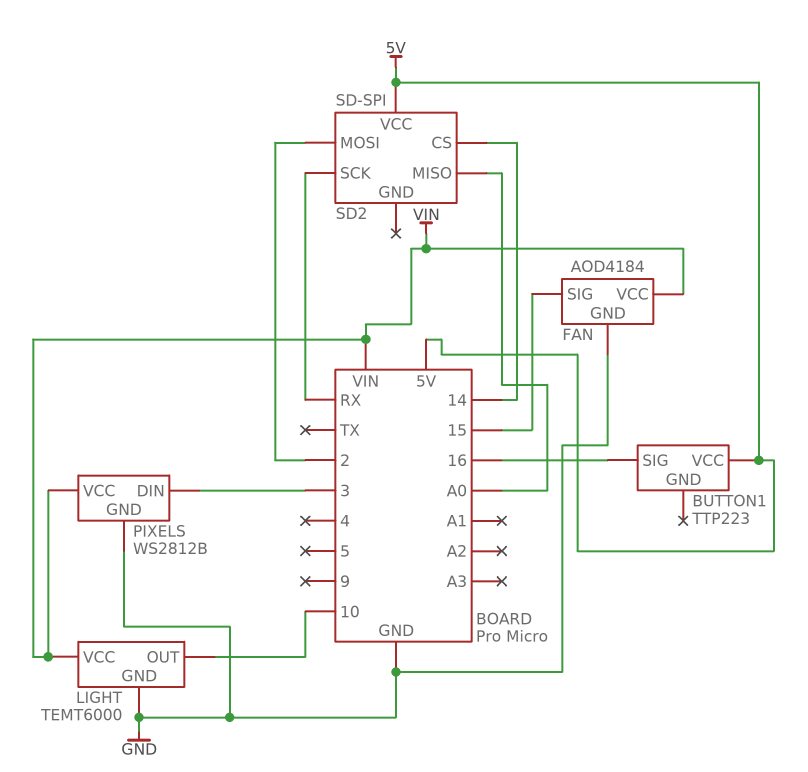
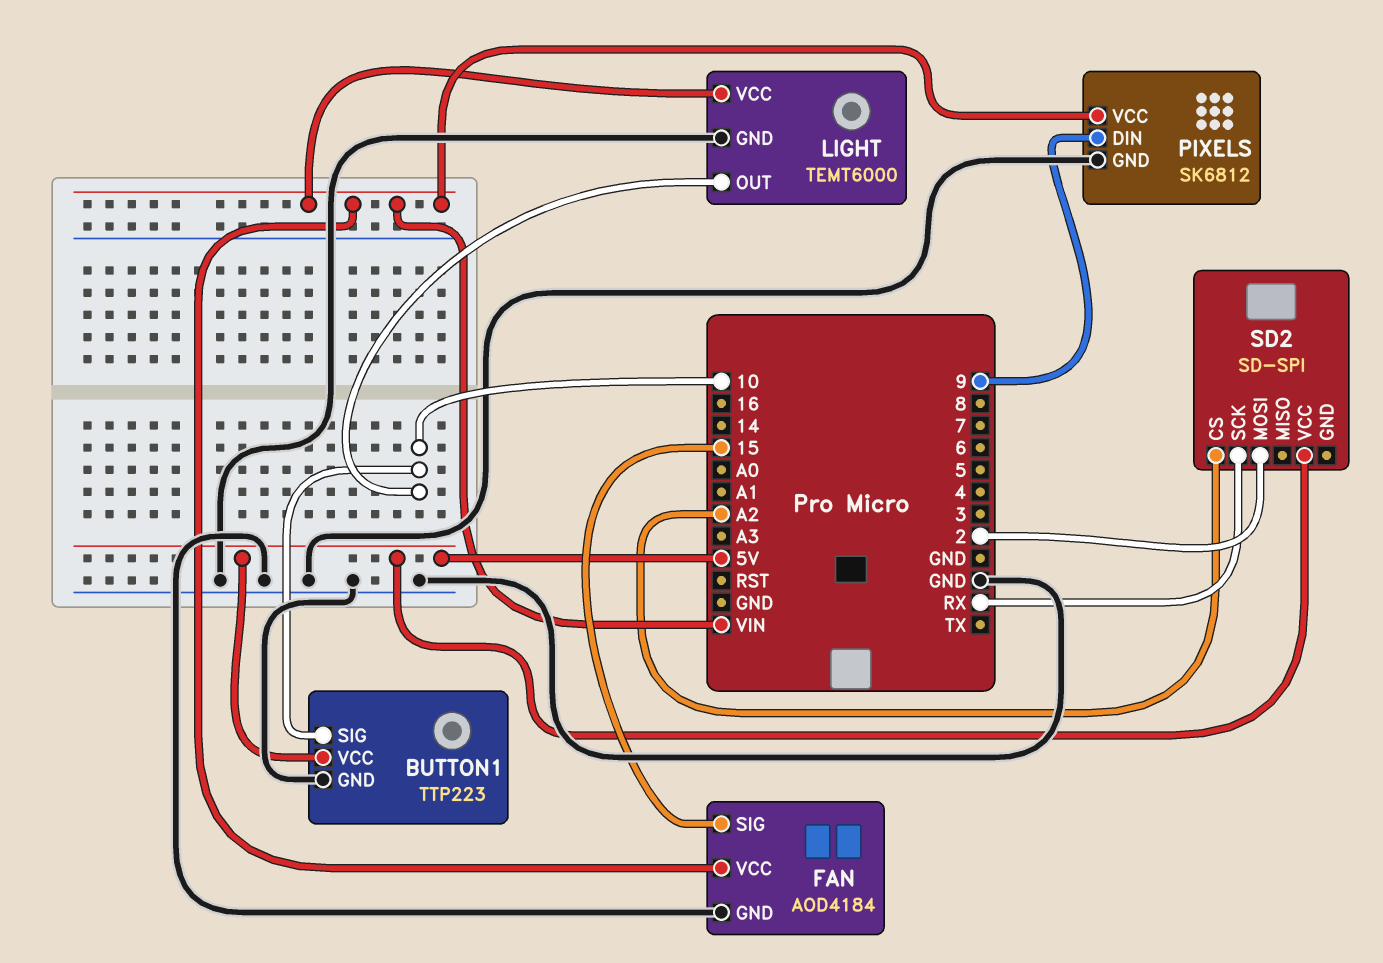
BUTTON1 pin GND: none -> GND
BUTTON1 pin SIG: 16 -> 10
PIXELS: WS2812B -> SK6812
PIXELS pin DIN: 3 -> 9
SD2 pin CS: 14 -> A2
SD2 pin MISO: A0 -> none

